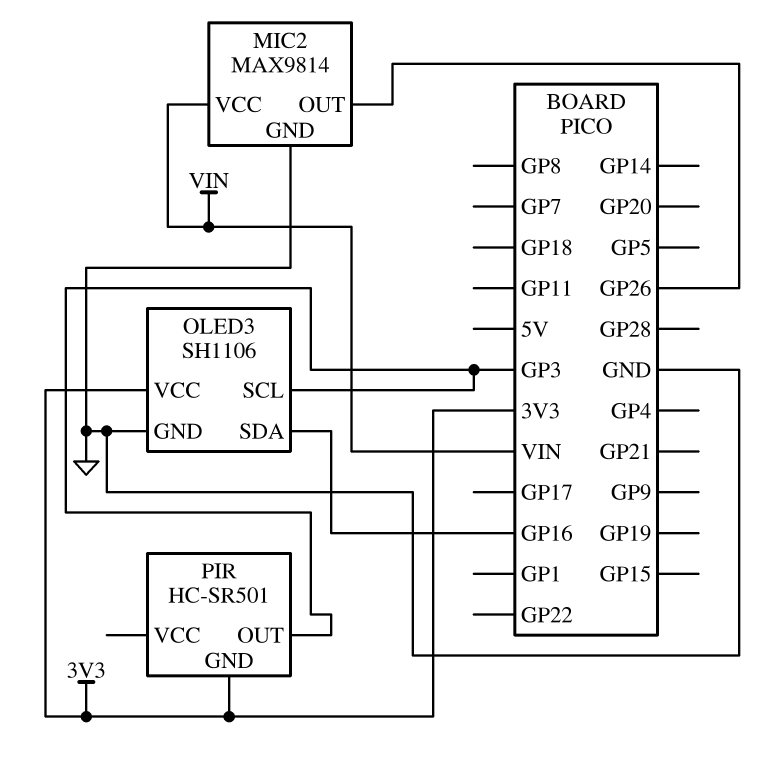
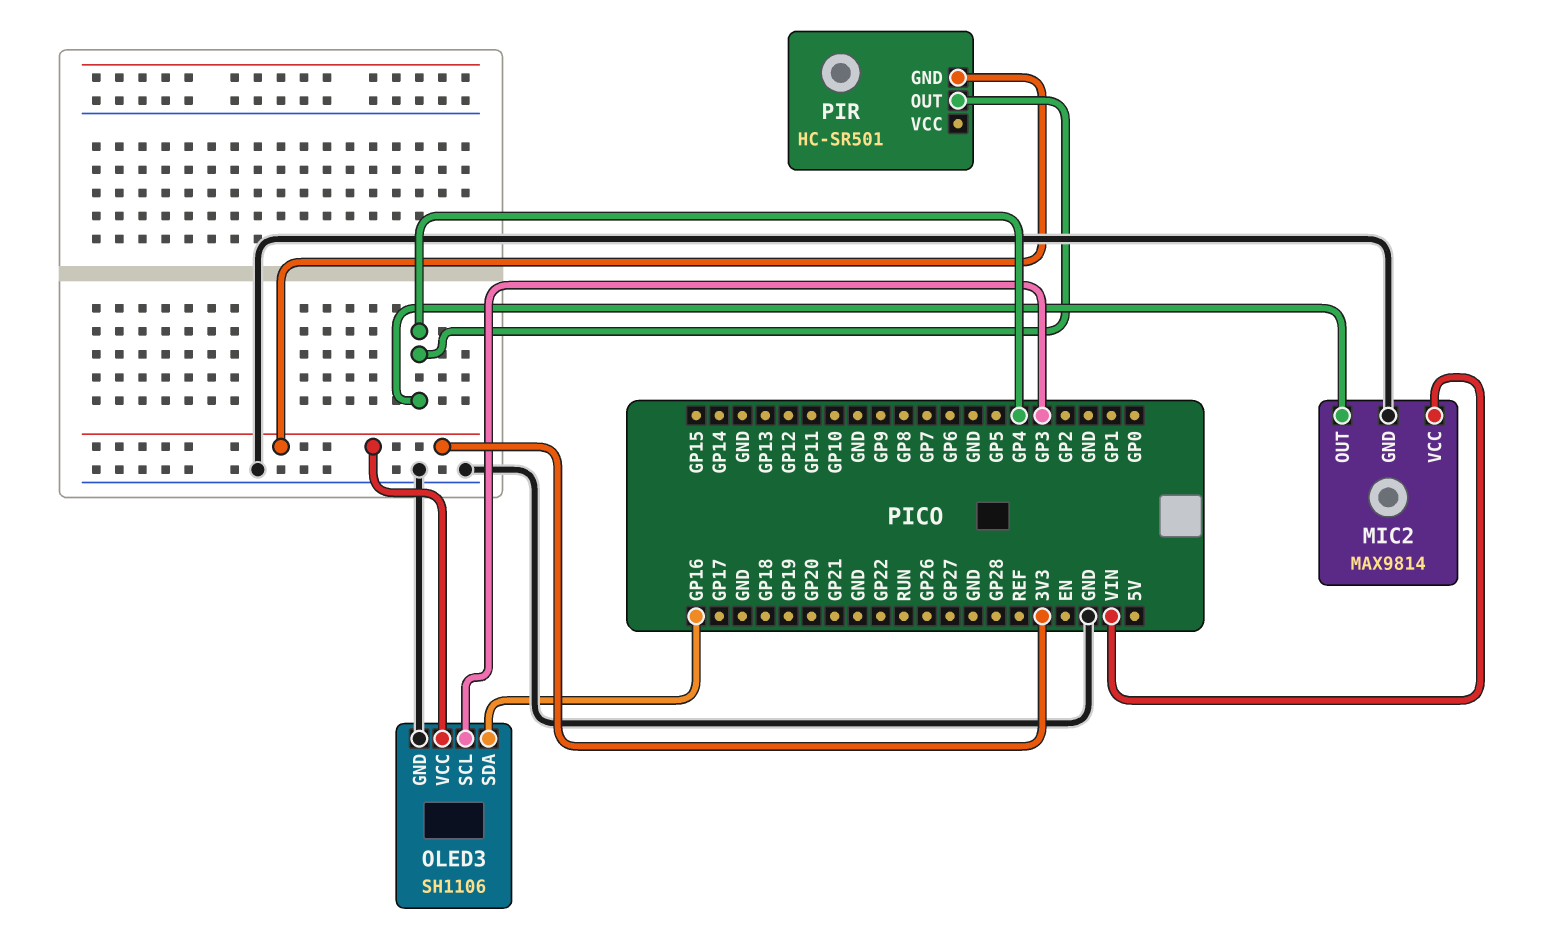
MIC2 pin OUT: GP26 -> GP4
PIR pin OUT: GP3 -> GP4

